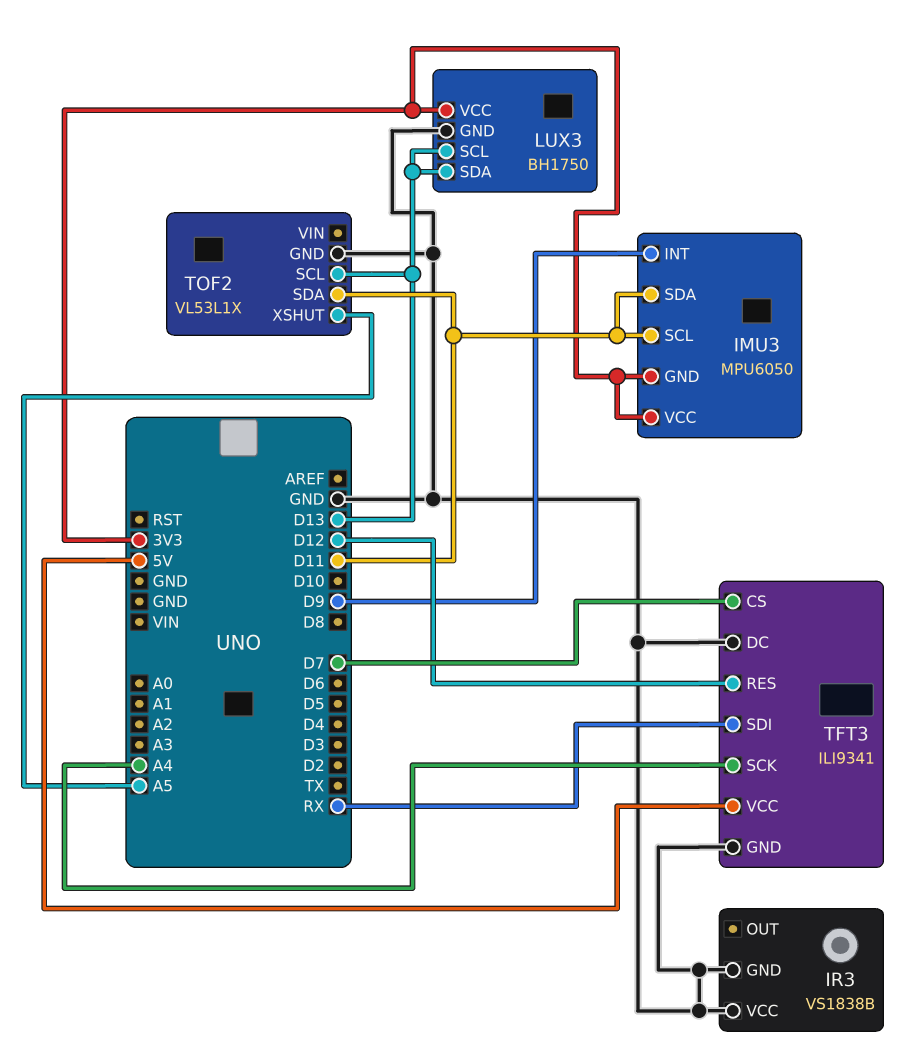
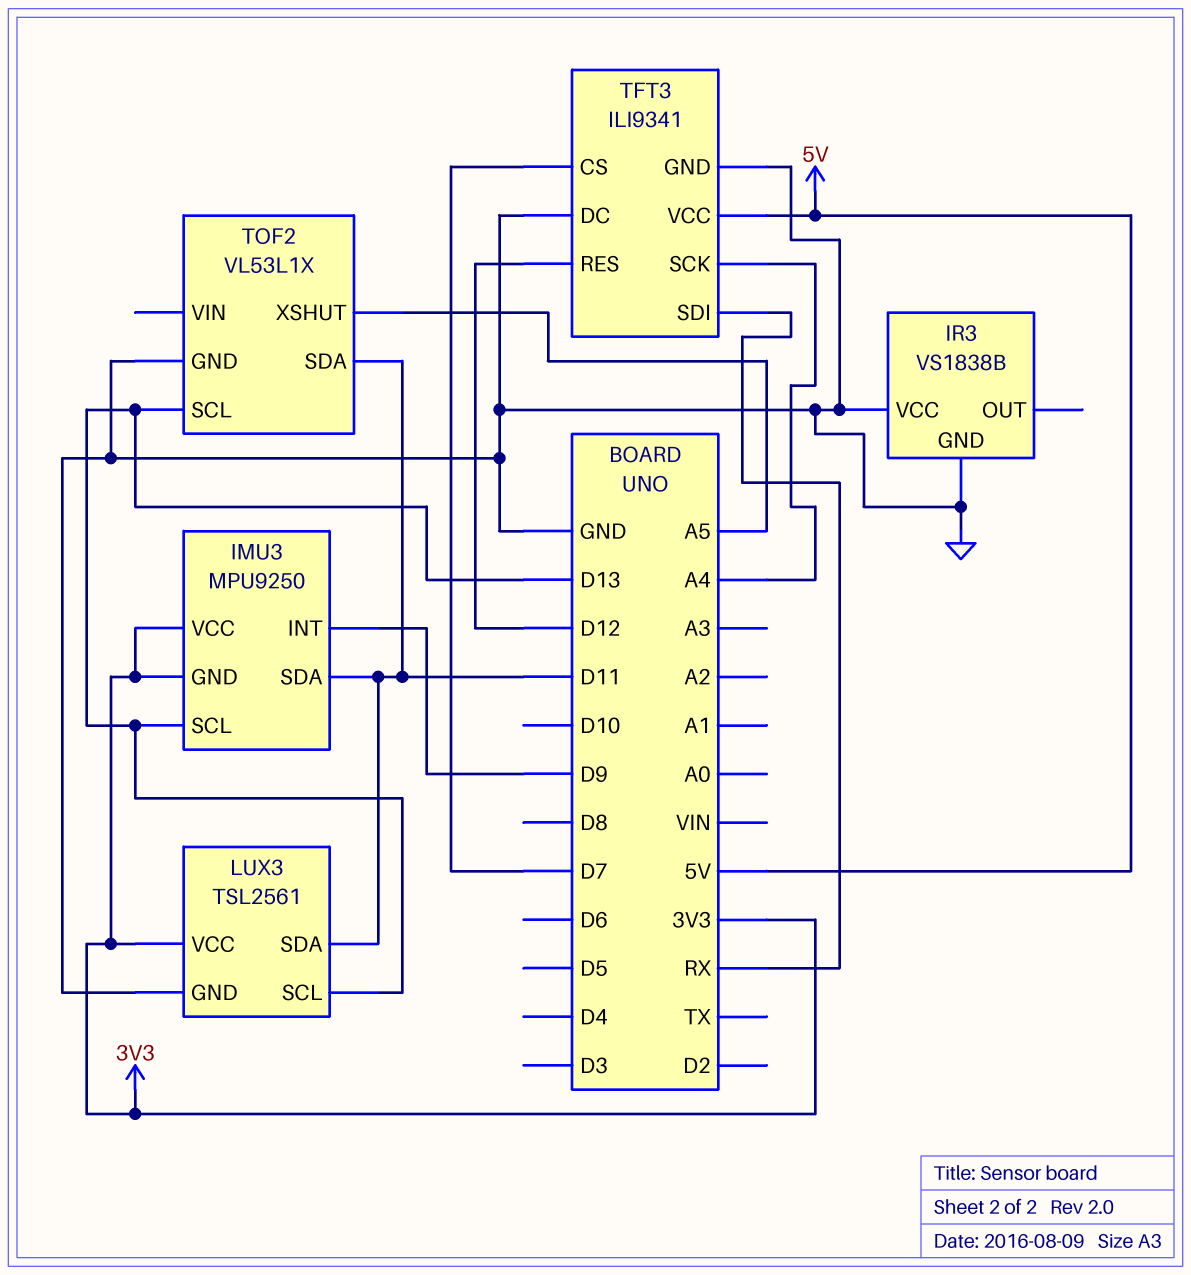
IMU3: MPU6050 -> MPU9250
IMU3 pin SCL: D11 -> D13
LUX3: BH1750 -> TSL2561
LUX3 pin SDA: D13 -> D11

